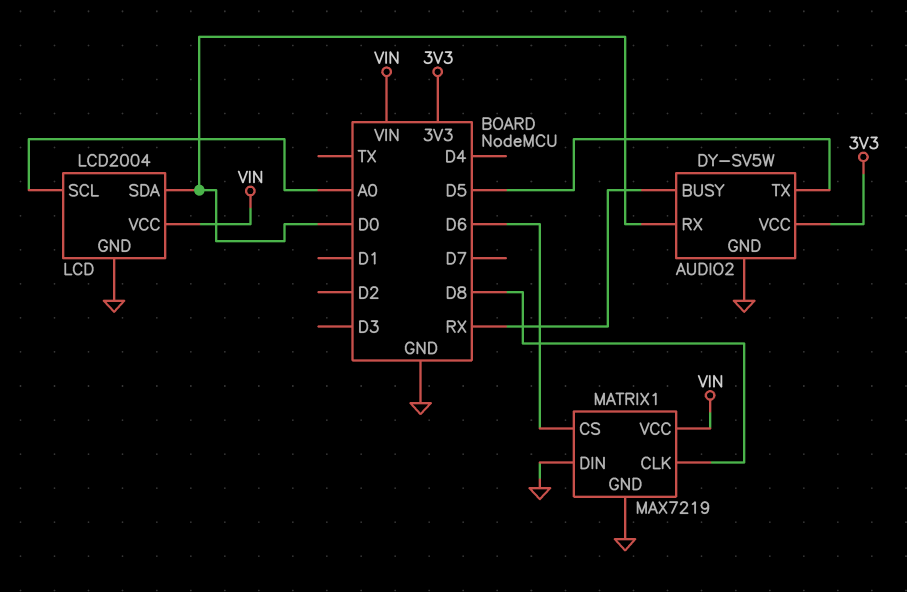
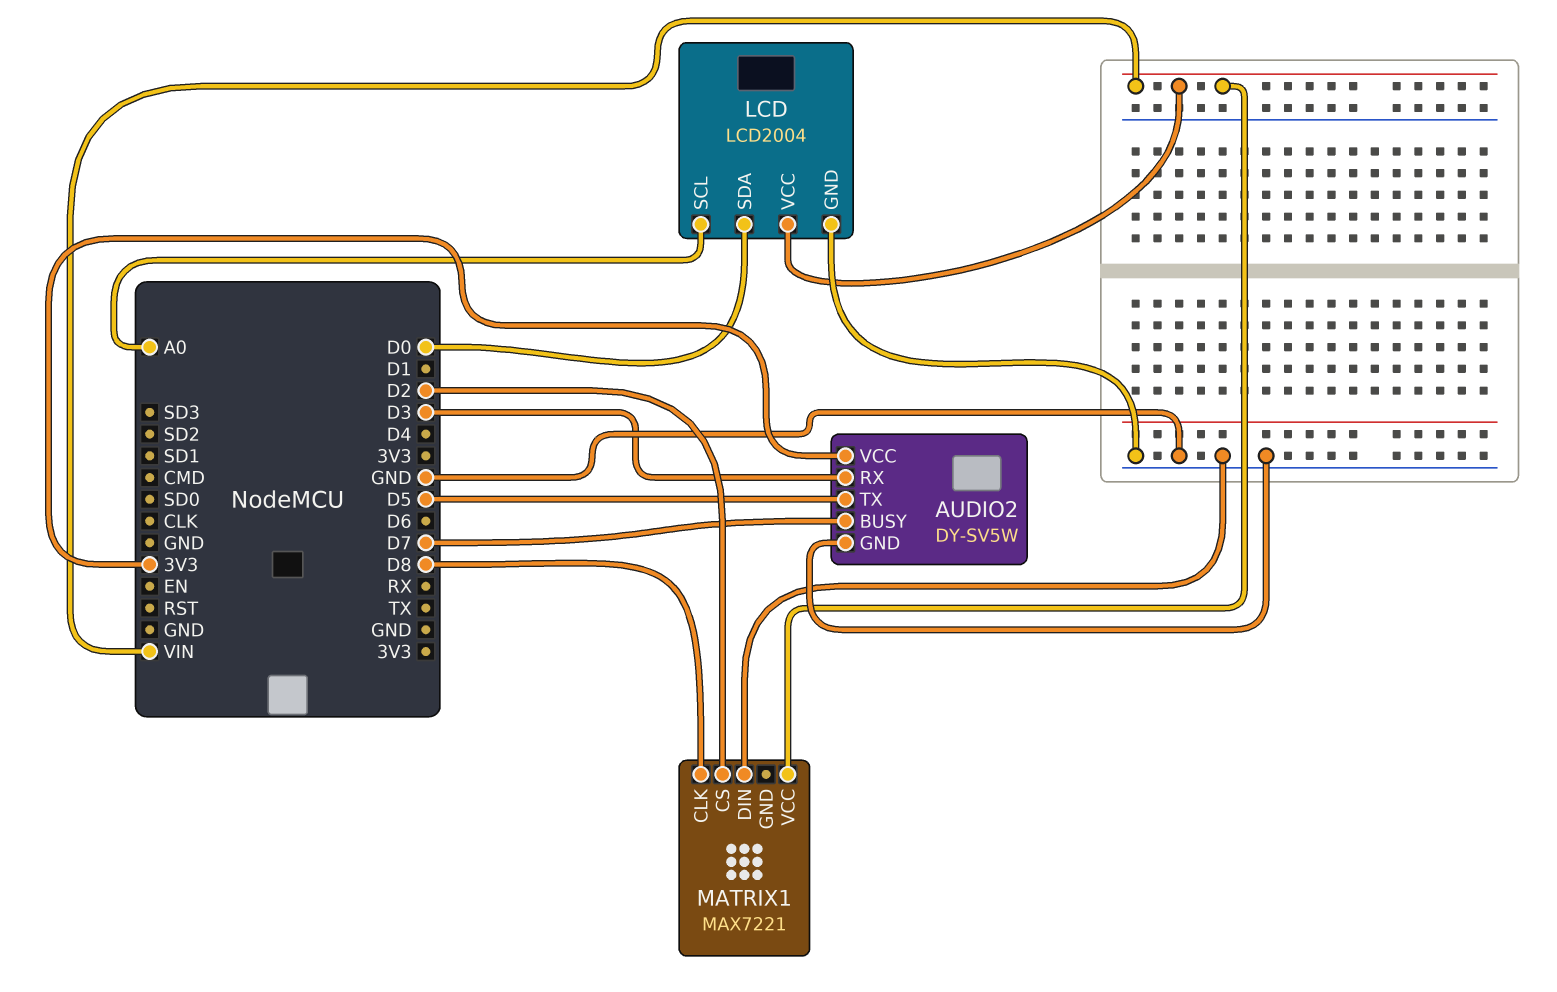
AUDIO2 pin BUSY: RX -> D7
AUDIO2 pin RX: D0 -> D3
MATRIX1: MAX7219 -> MAX7221
MATRIX1 pin CS: D6 -> D2
MATRIX1 pin GND: GND -> none

